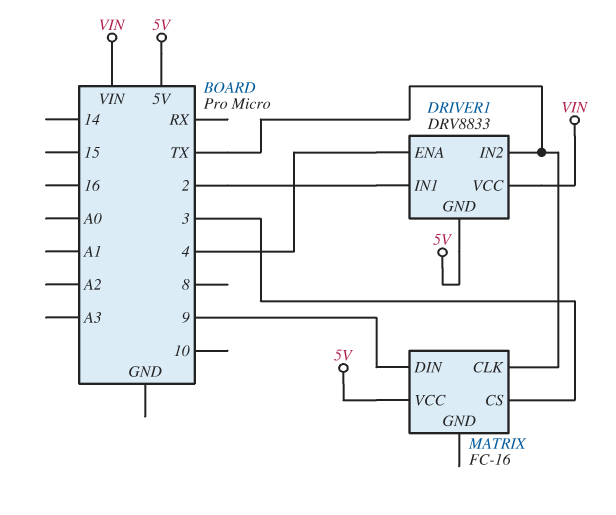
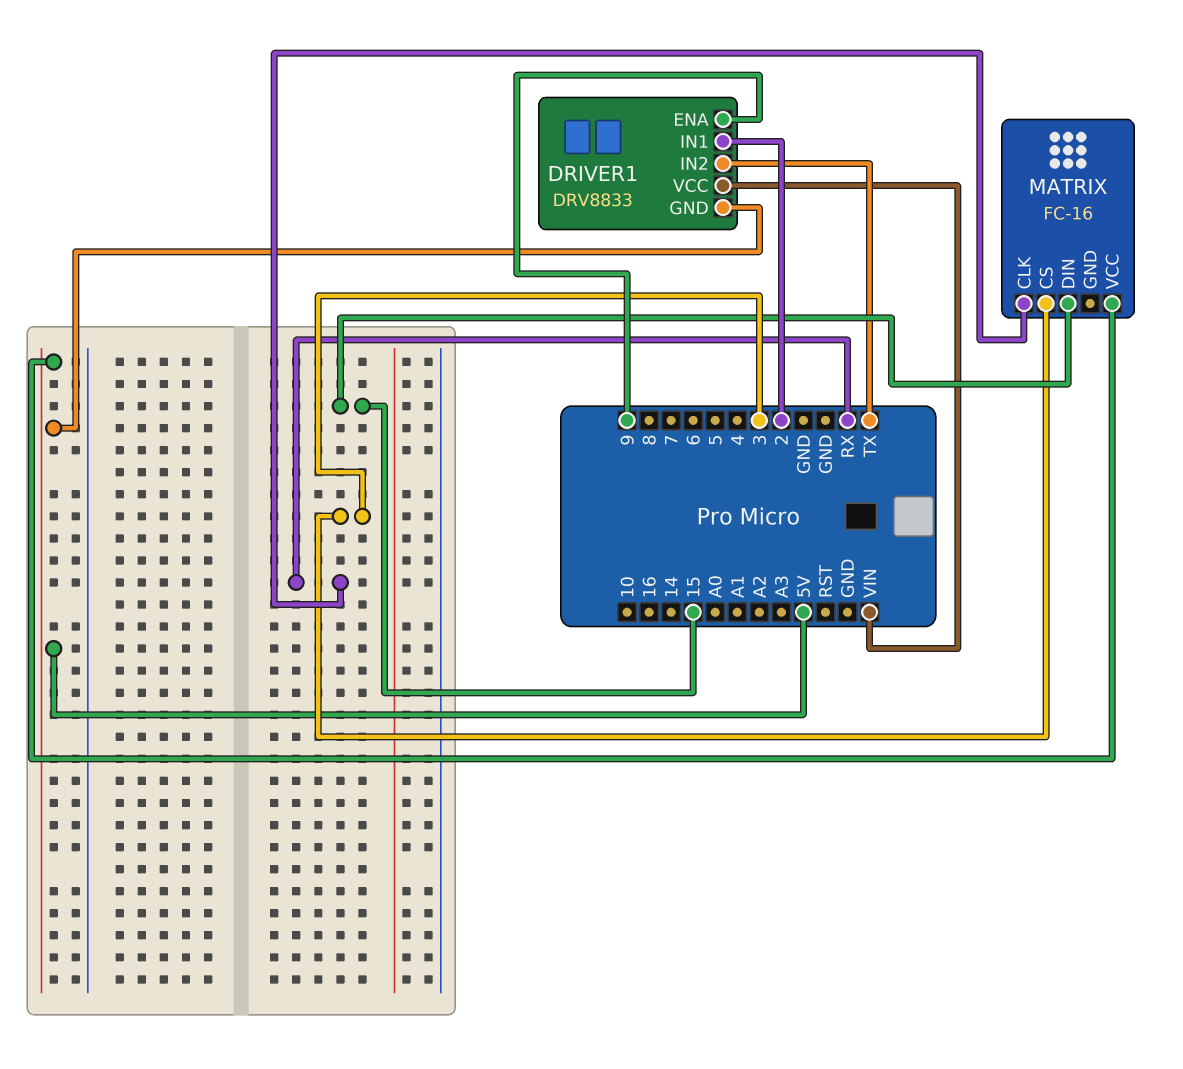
DRIVER1 pin ENA: 4 -> 9
MATRIX pin CLK: TX -> RX
MATRIX pin DIN: 9 -> 15

